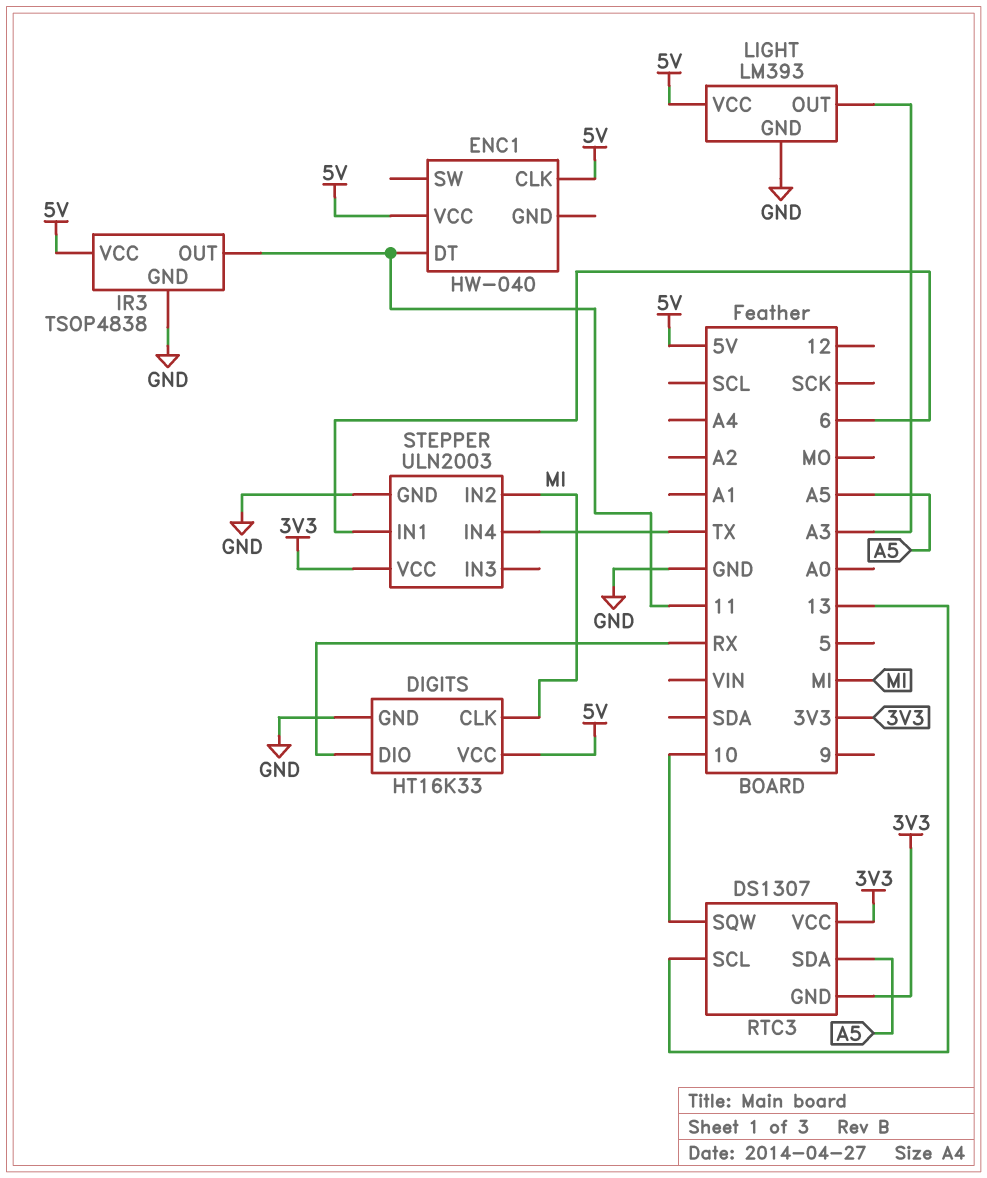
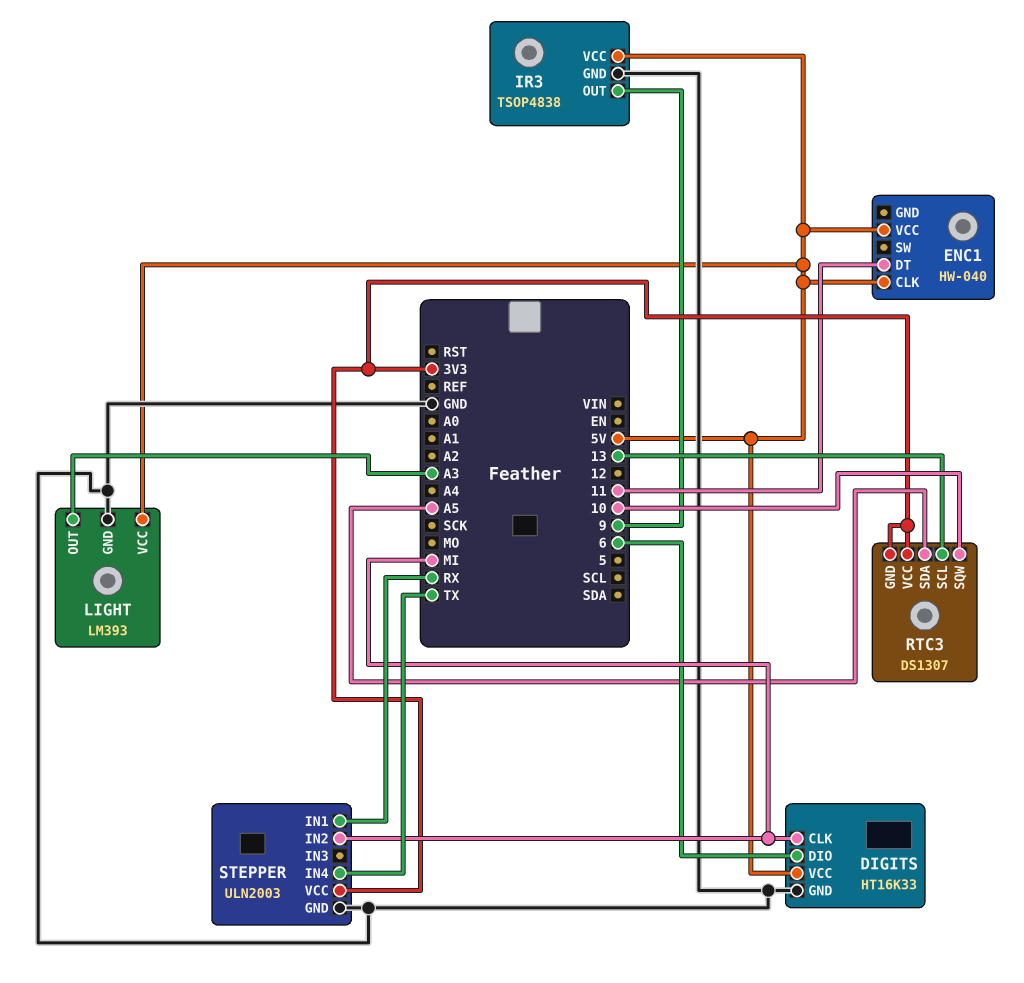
DIGITS pin DIO: RX -> 6
IR3 pin OUT: 11 -> 9
STEPPER pin IN1: 6 -> RX

